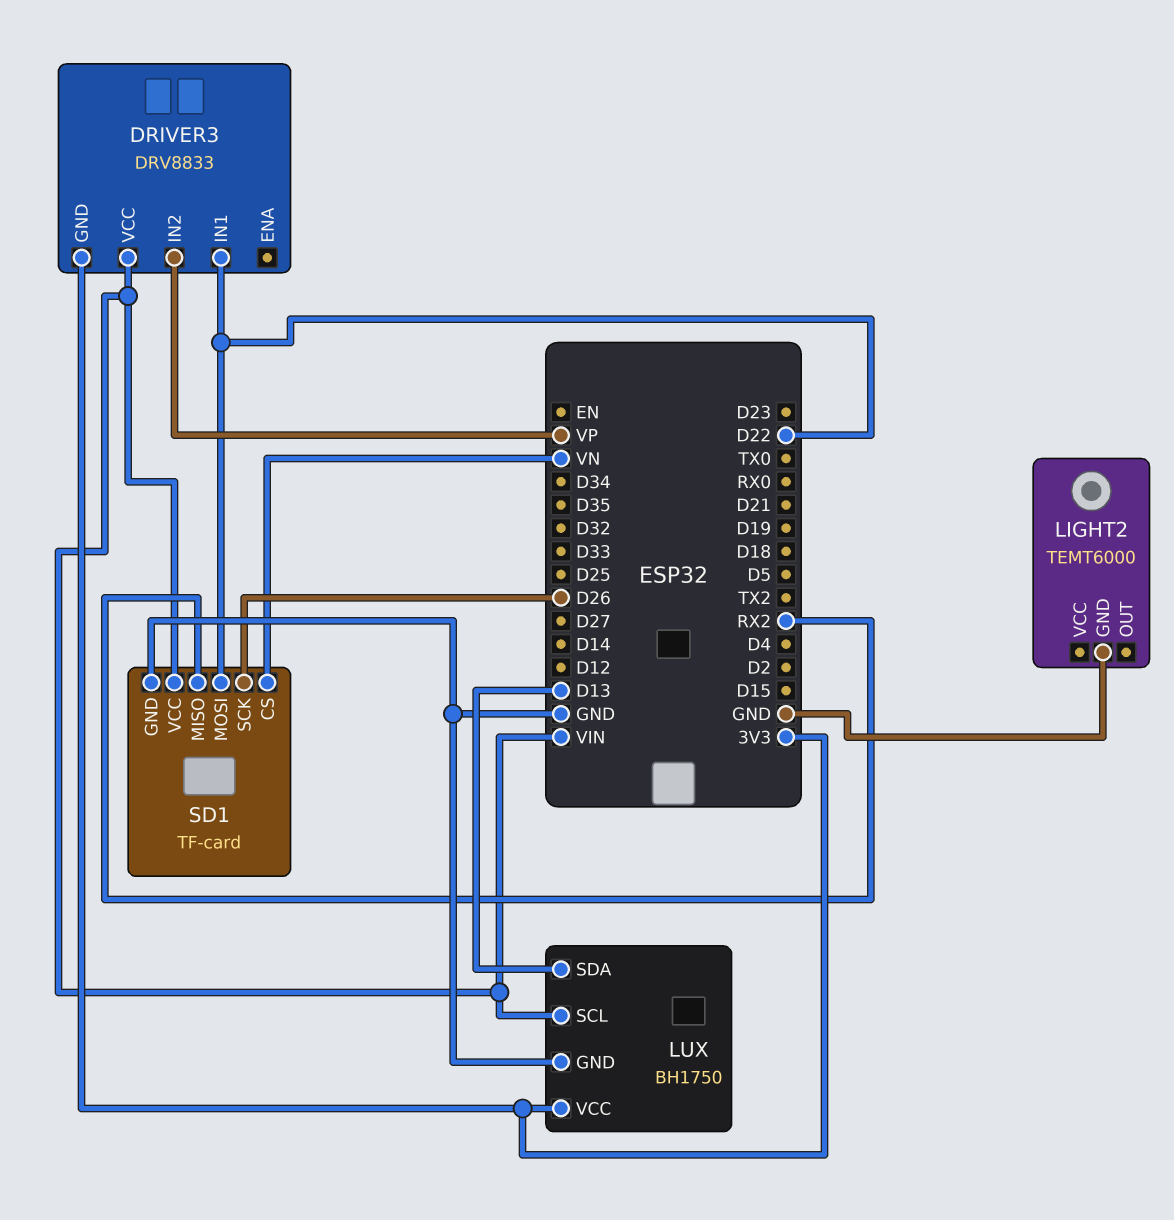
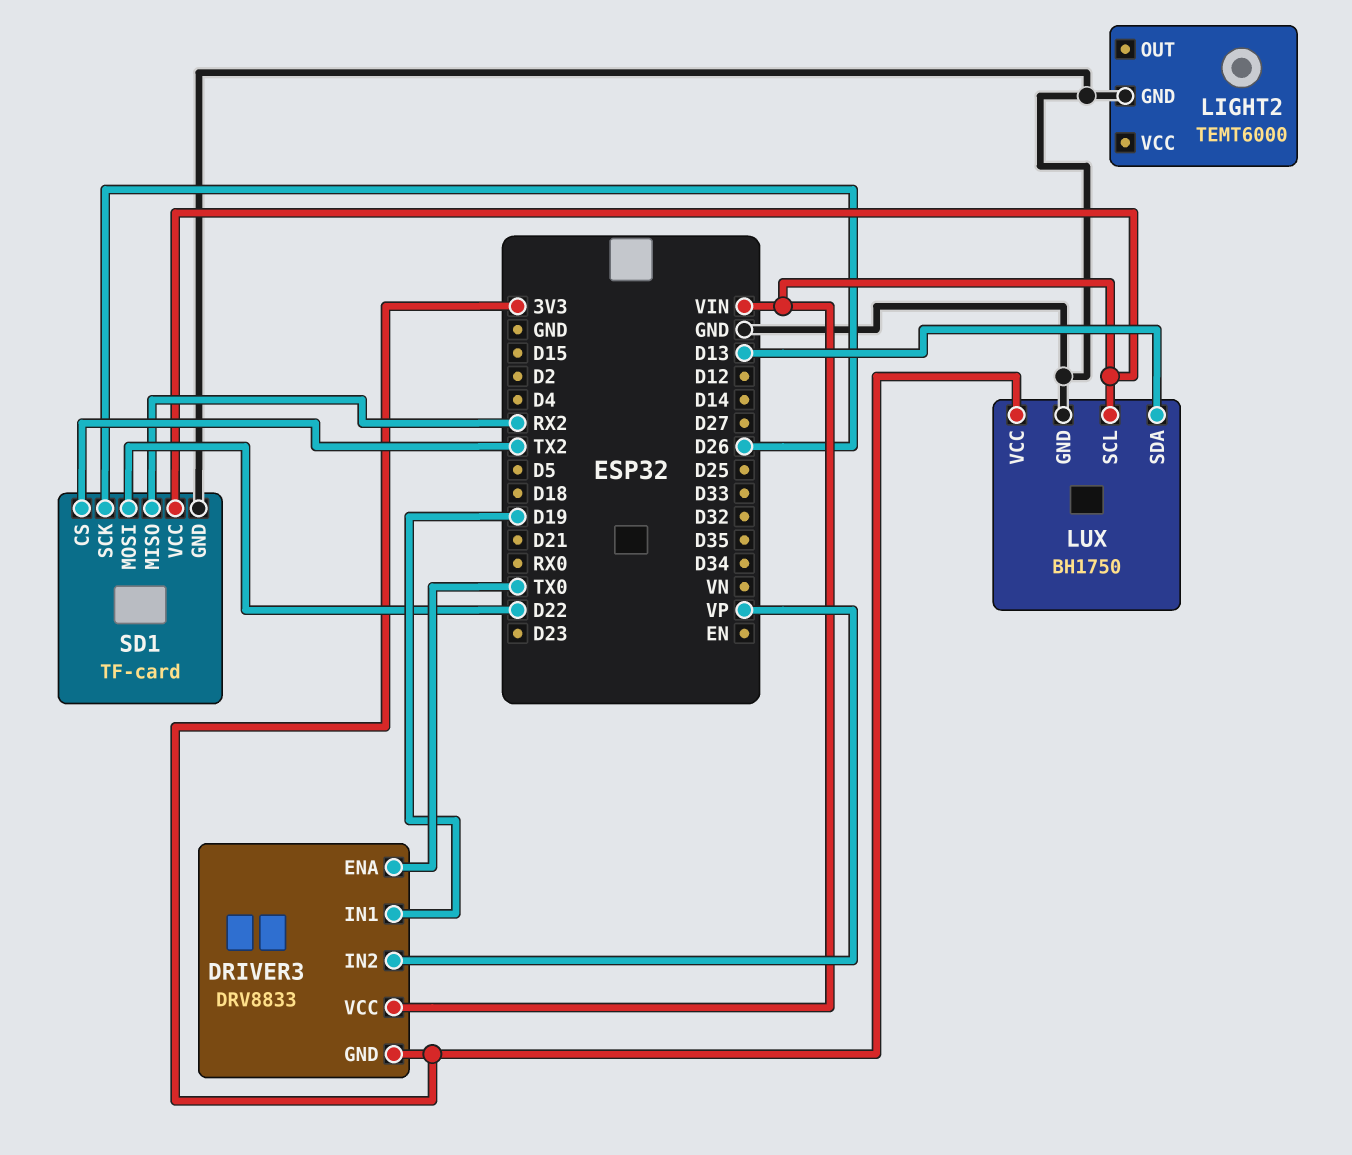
DRIVER3 pin ENA: none -> TX0
DRIVER3 pin IN1: D22 -> D19
SD1 pin CS: VN -> TX2

